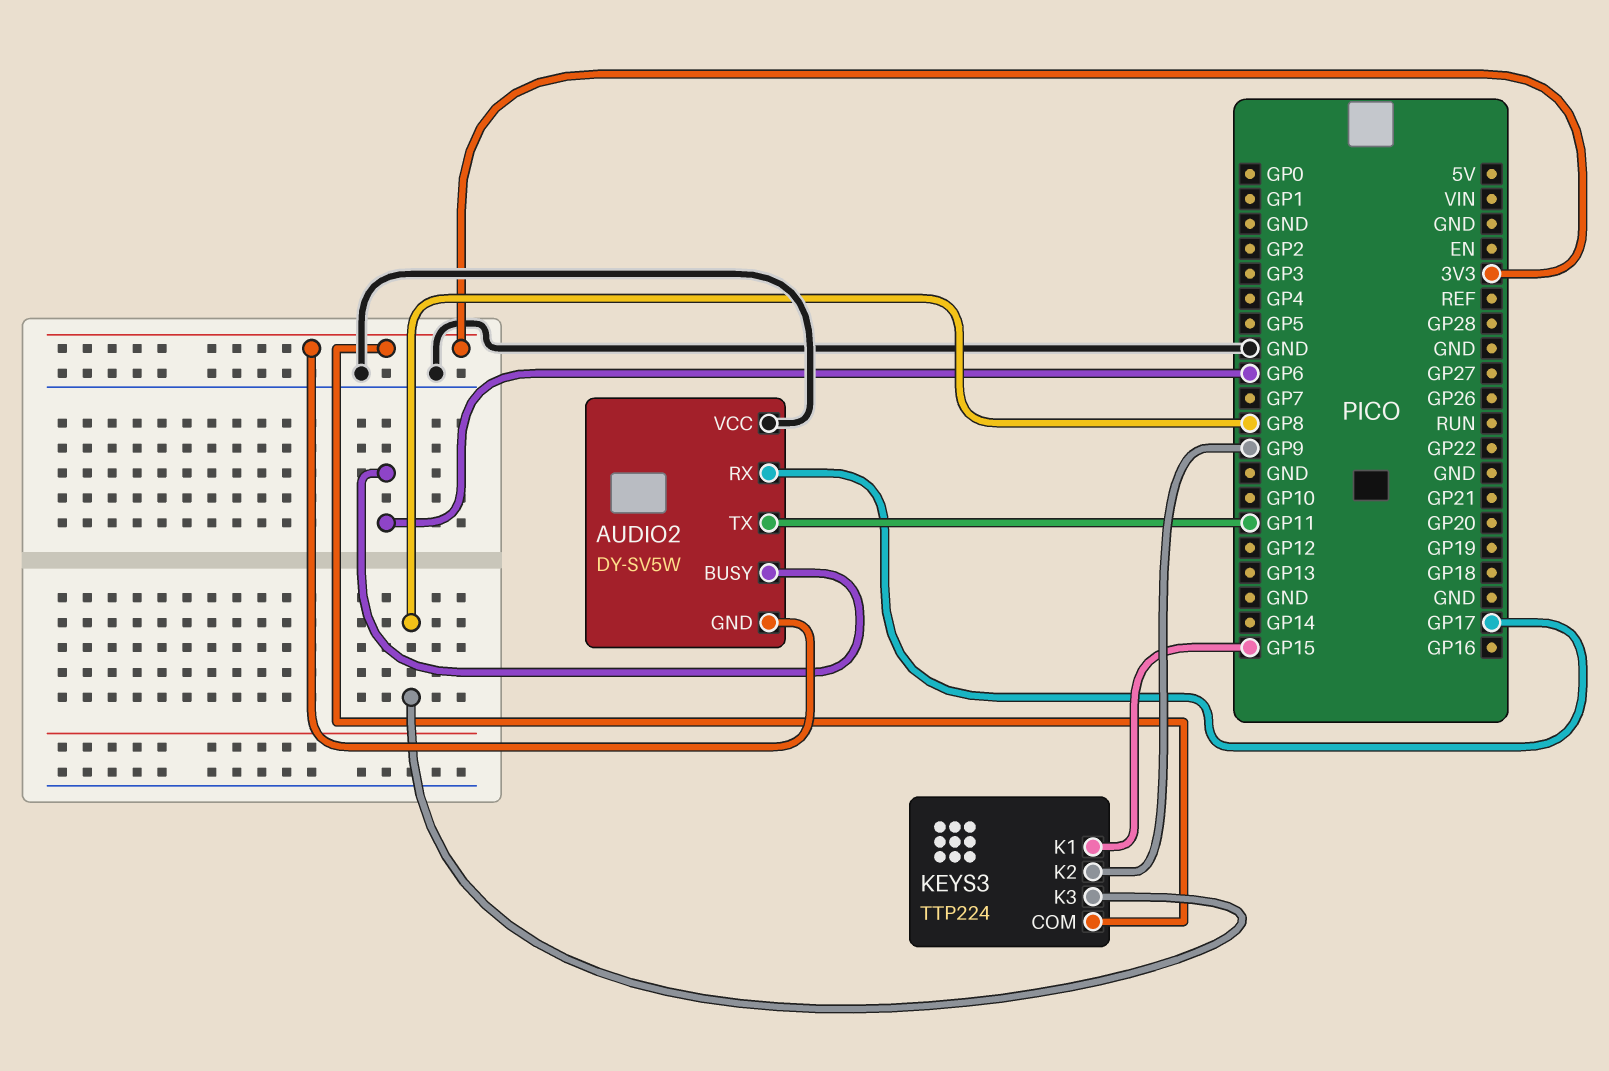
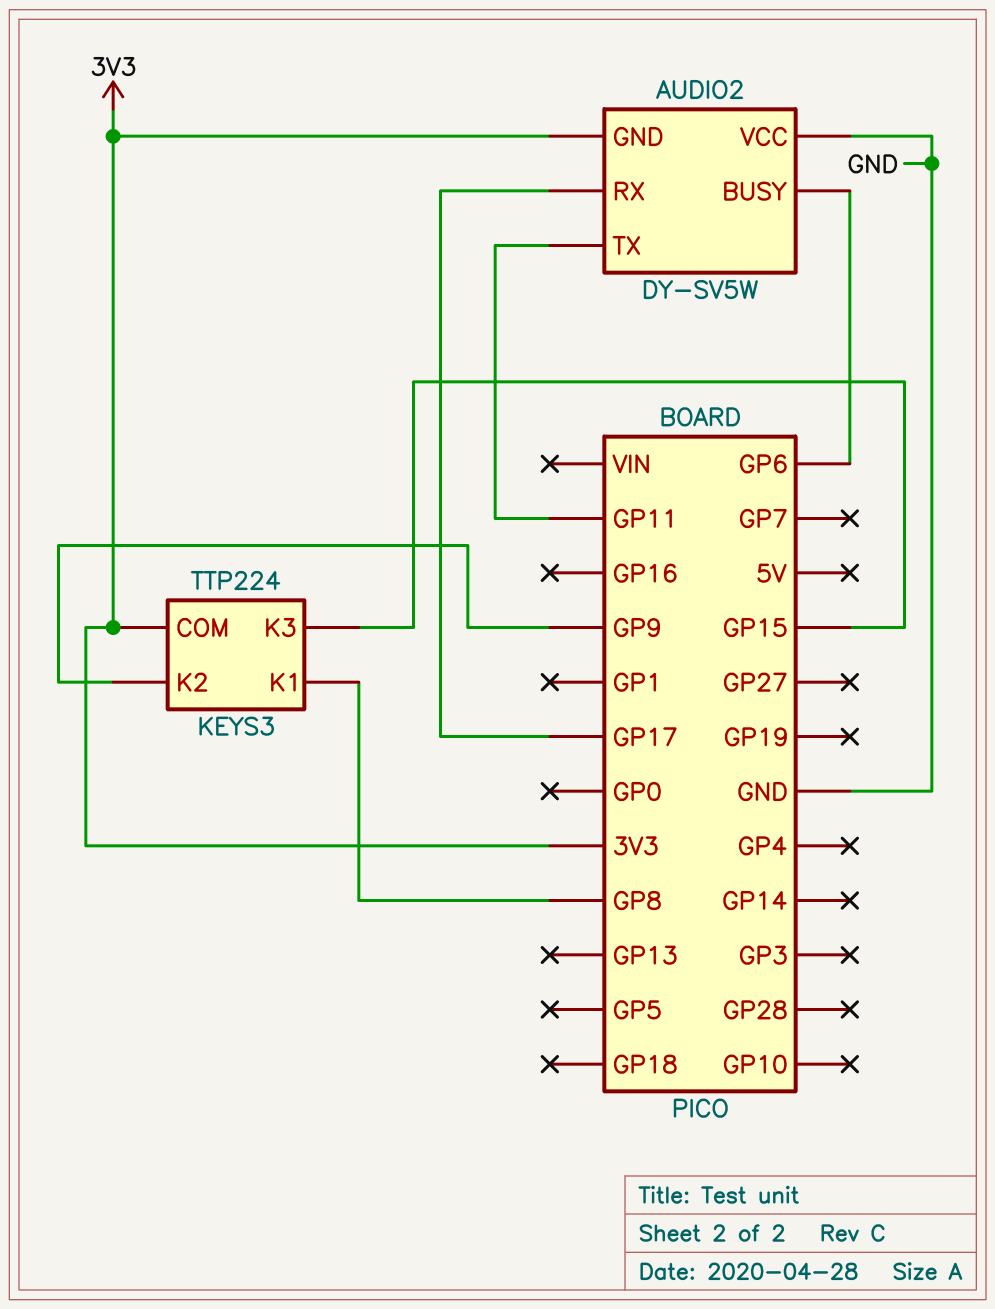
KEYS3 pin K1: GP15 -> GP8
KEYS3 pin K3: GP8 -> GP15

